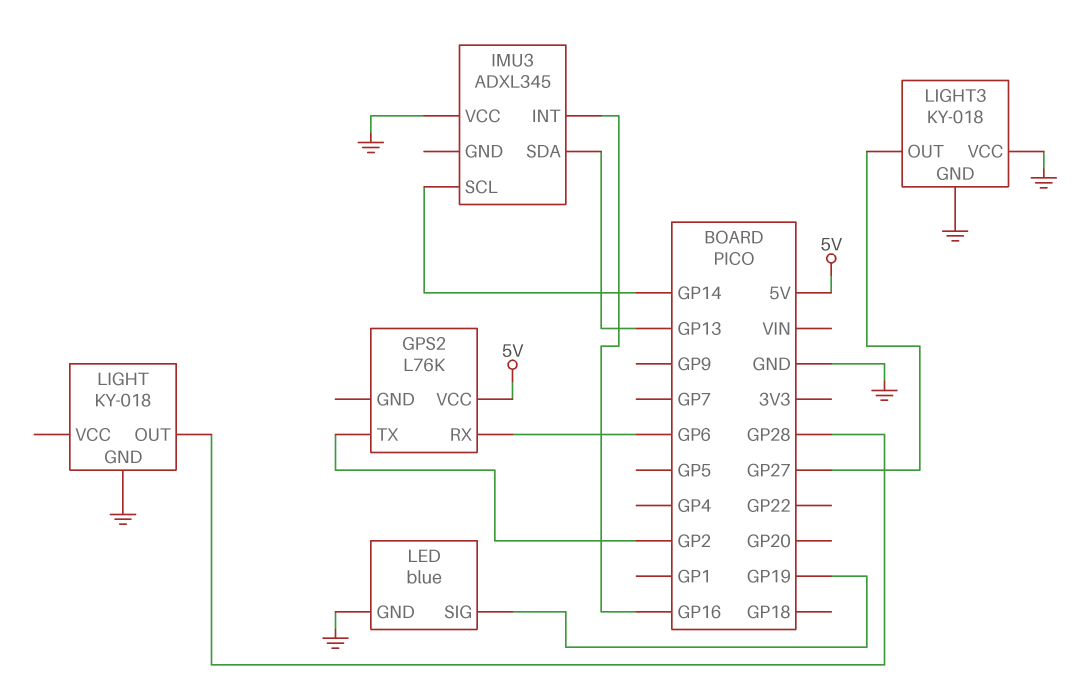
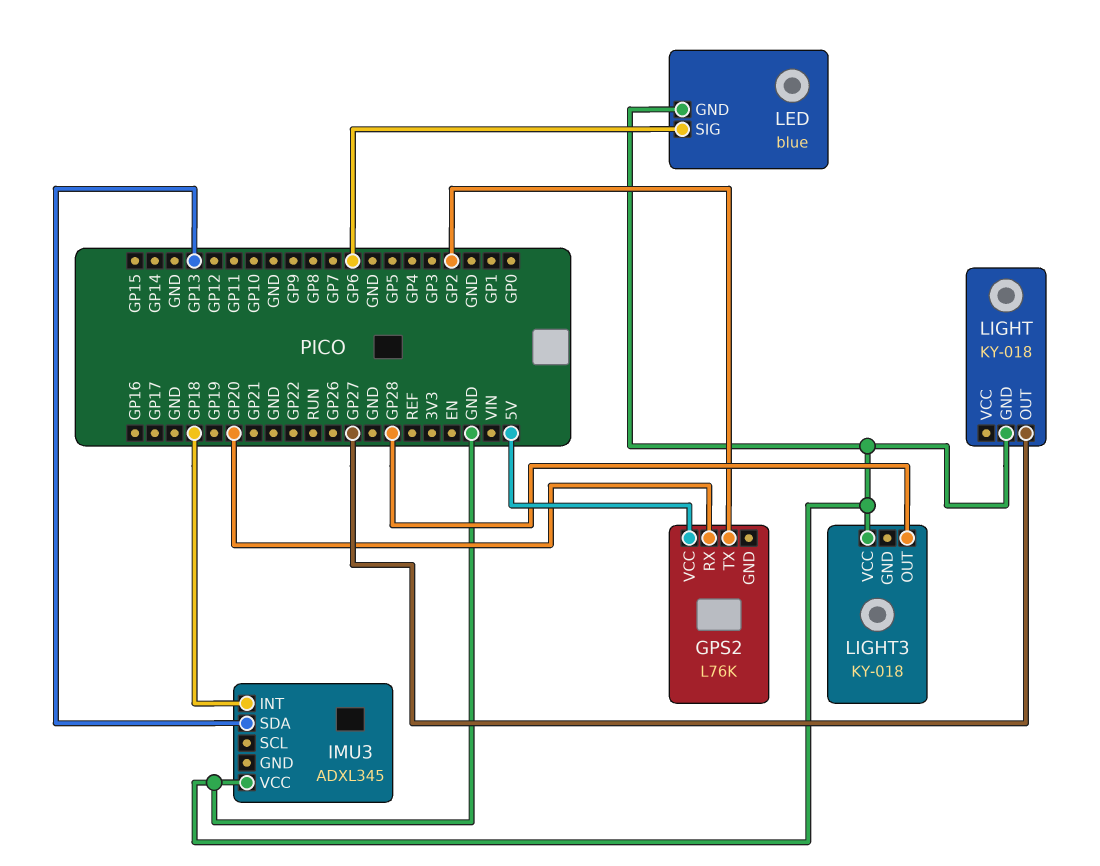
GPS2 pin RX: GP6 -> GP20
IMU3 pin INT: GP16 -> GP18
IMU3 pin SCL: GP14 -> none
LED pin SIG: GP19 -> GP6
LIGHT pin OUT: GP28 -> GP27
LIGHT3 pin GND: GND -> none
LIGHT3 pin OUT: GP27 -> GP28

